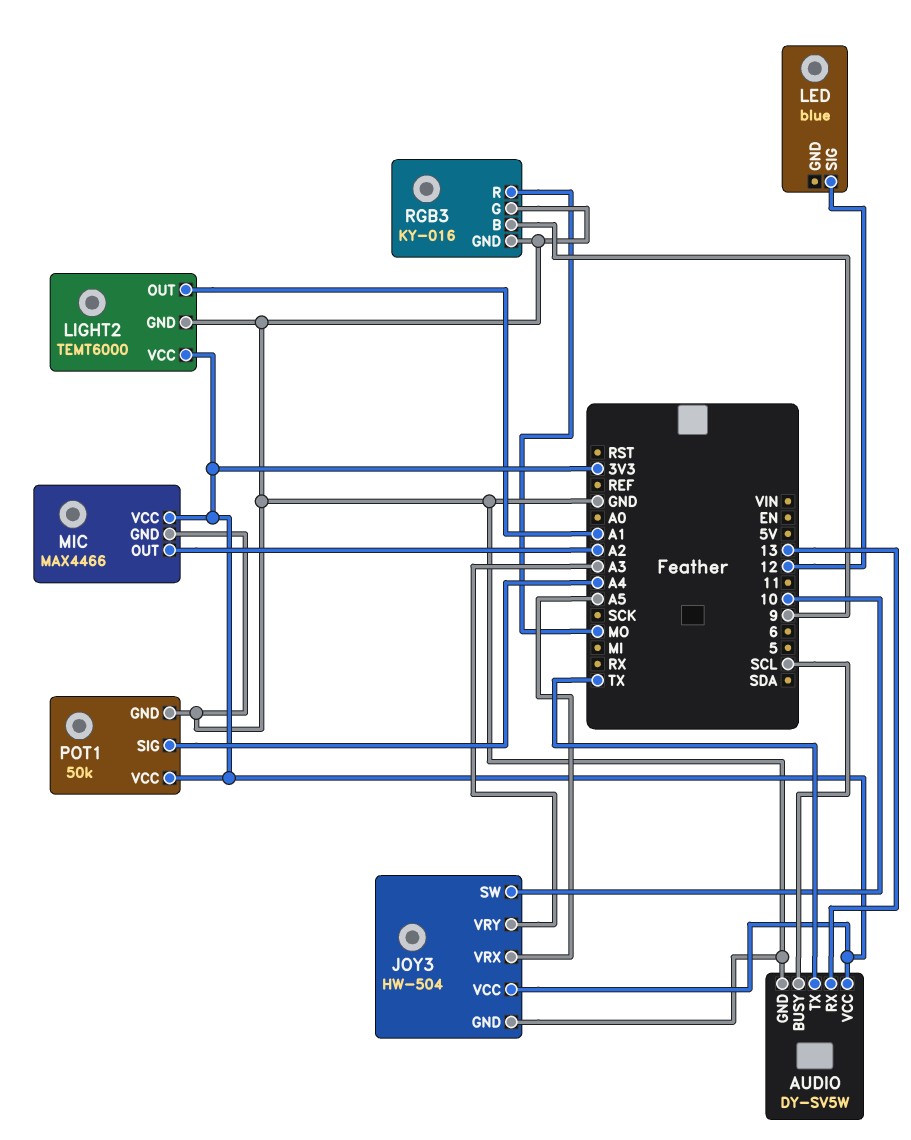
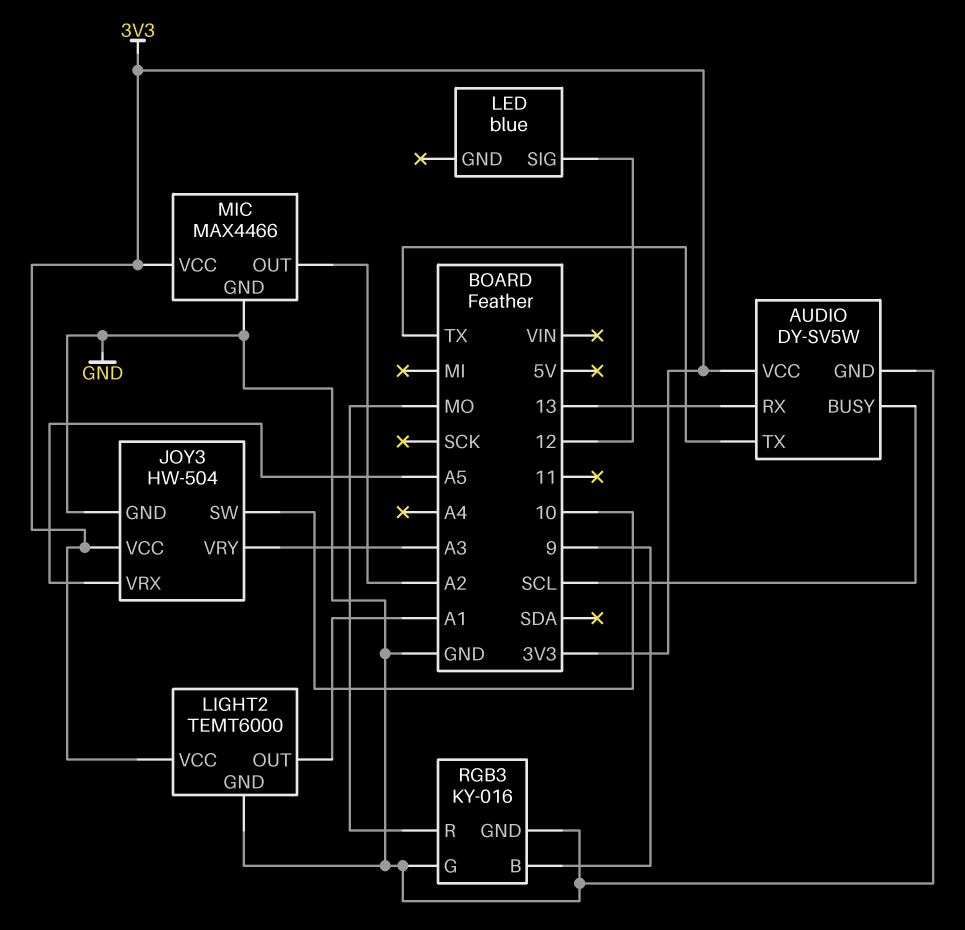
POT1: 50k -> none
POT1 pin GND: GND -> none
POT1 pin SIG: A4 -> none
POT1 pin VCC: 3V3 -> none

